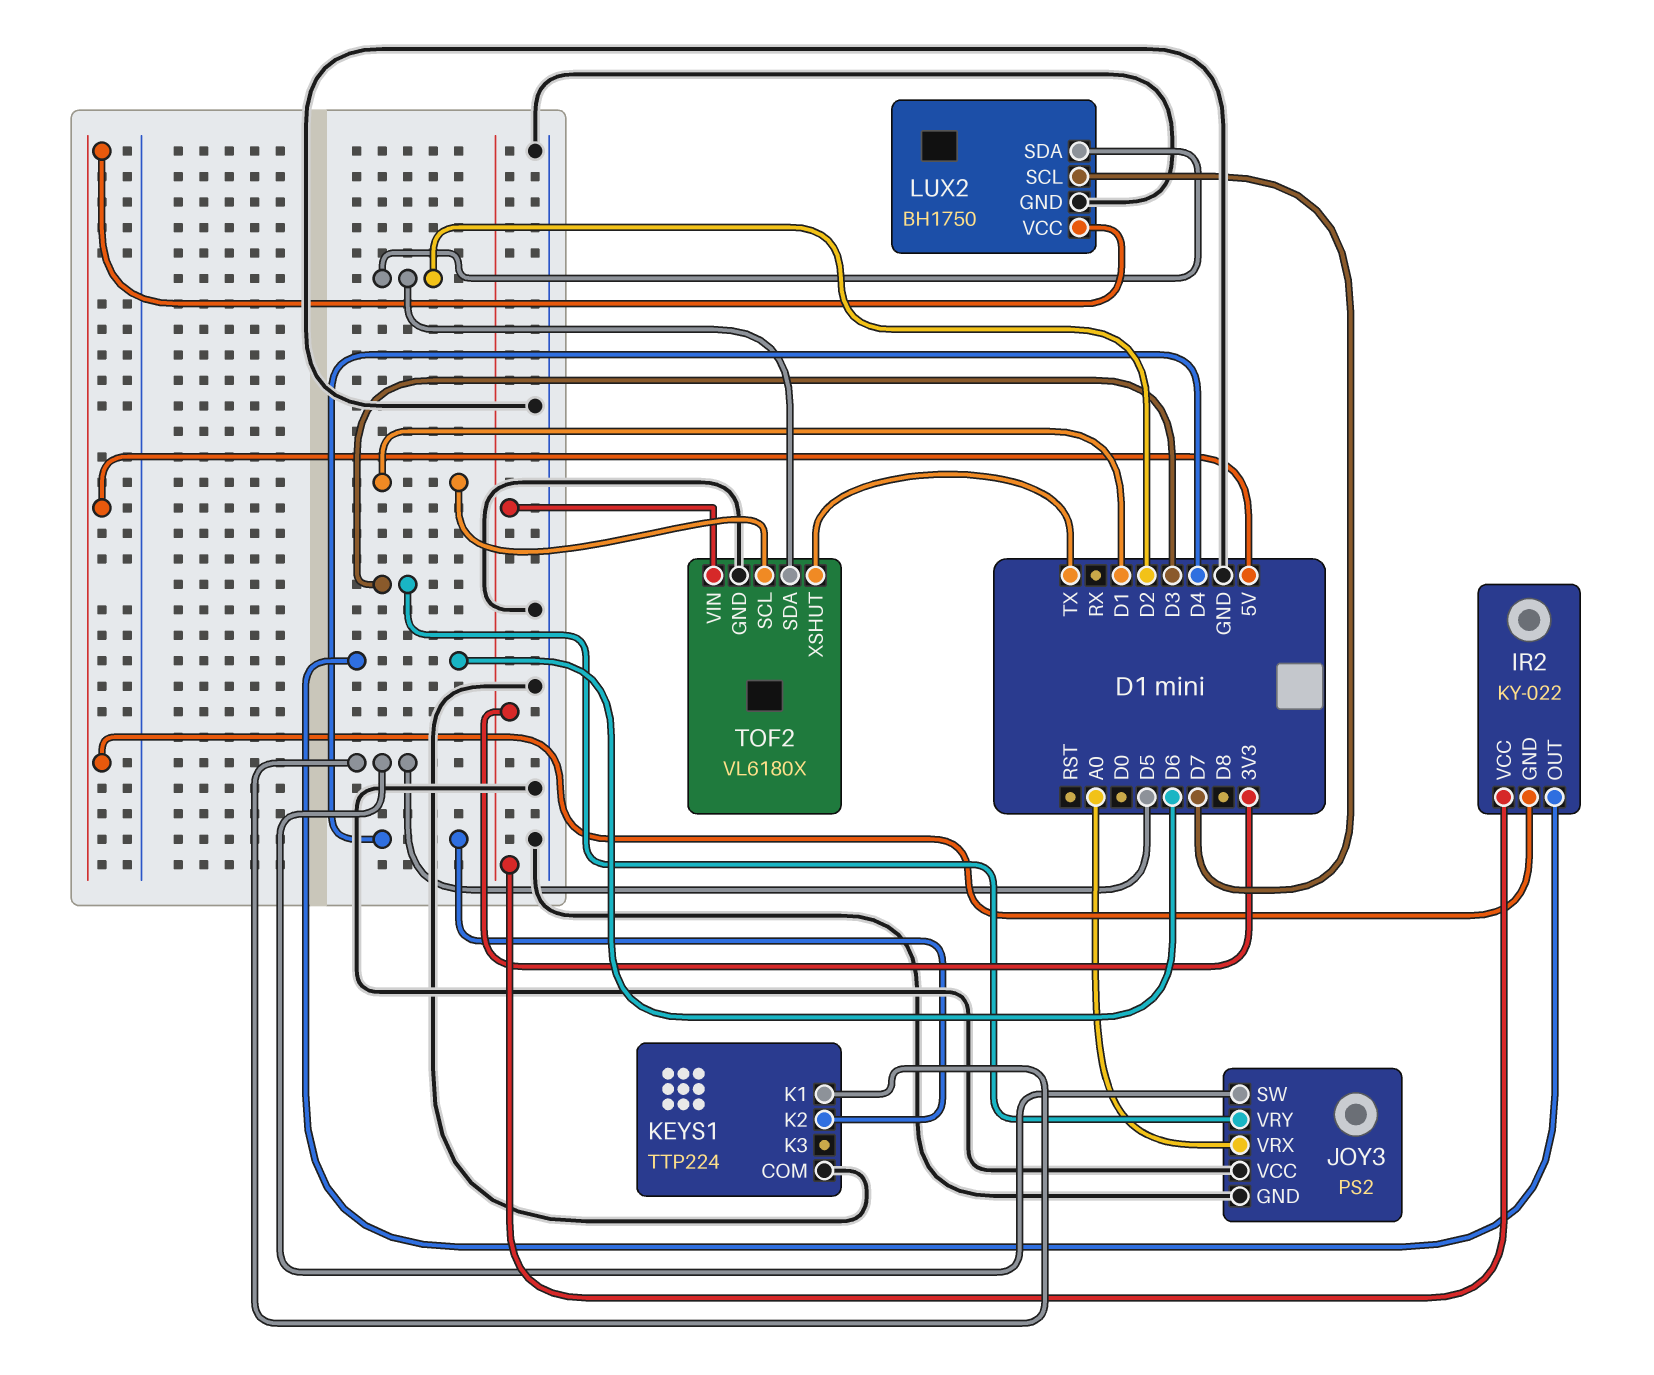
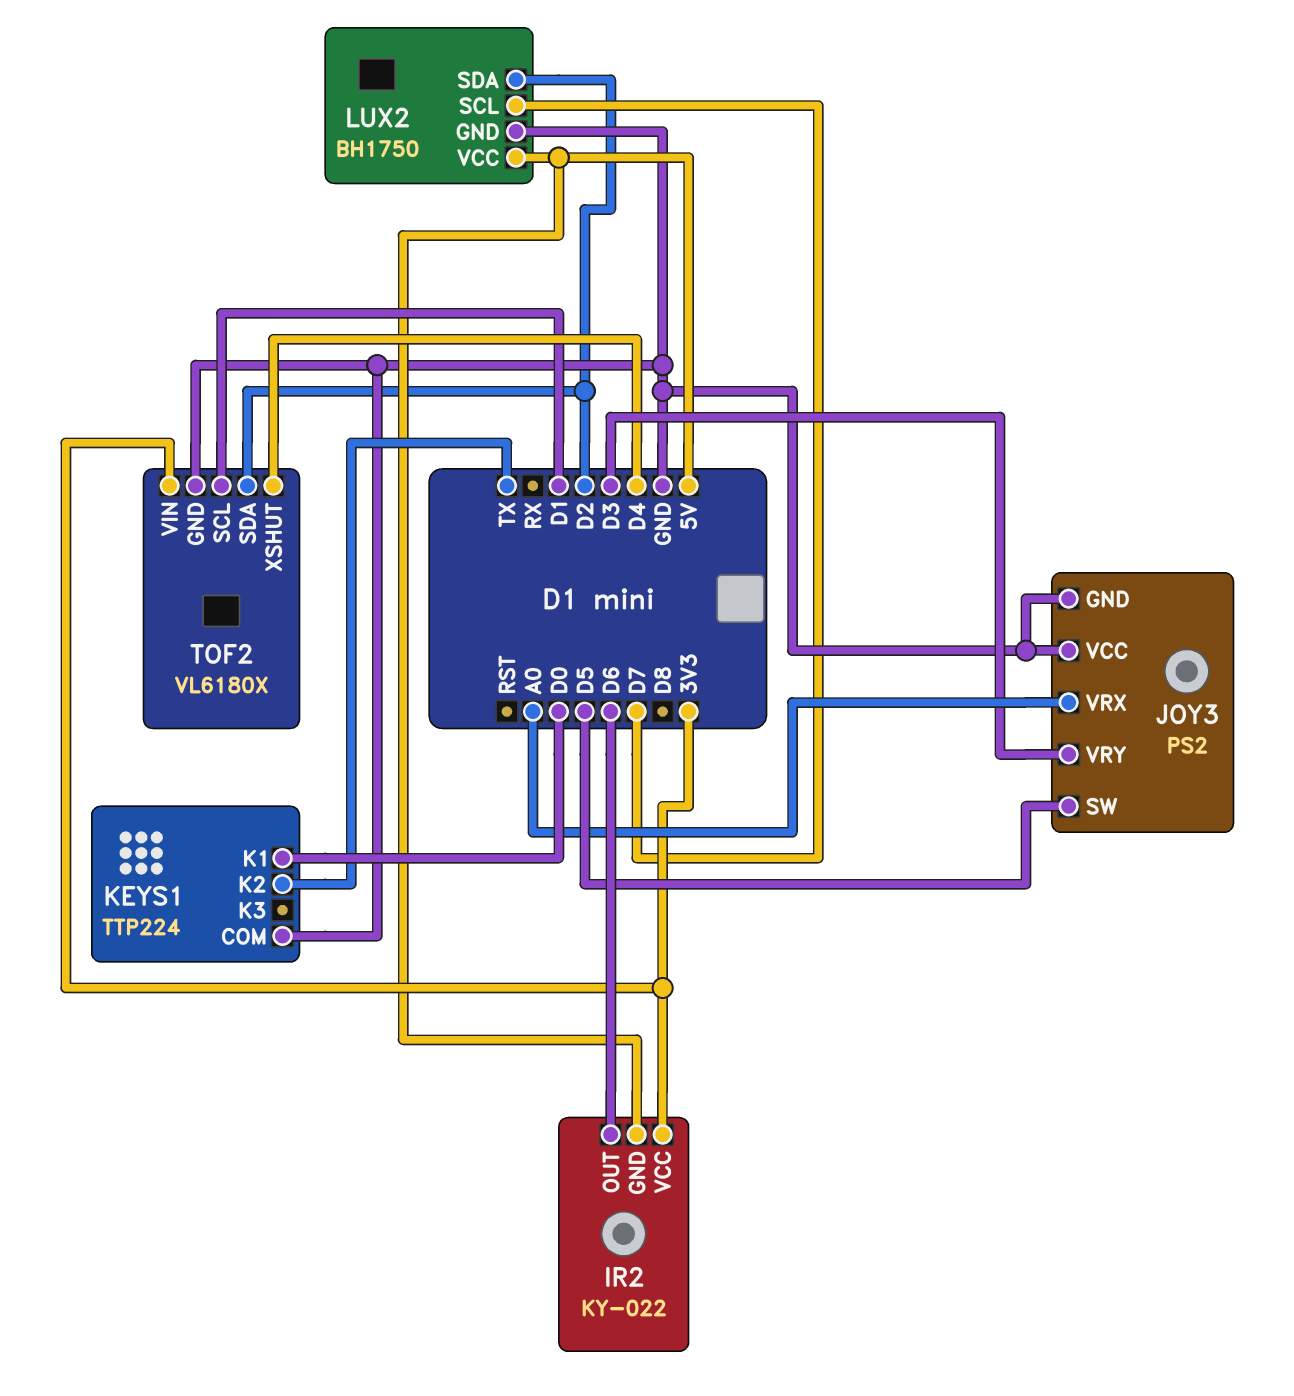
KEYS1 pin K1: D5 -> D0
KEYS1 pin K2: D4 -> TX
TOF2 pin XSHUT: TX -> D4

